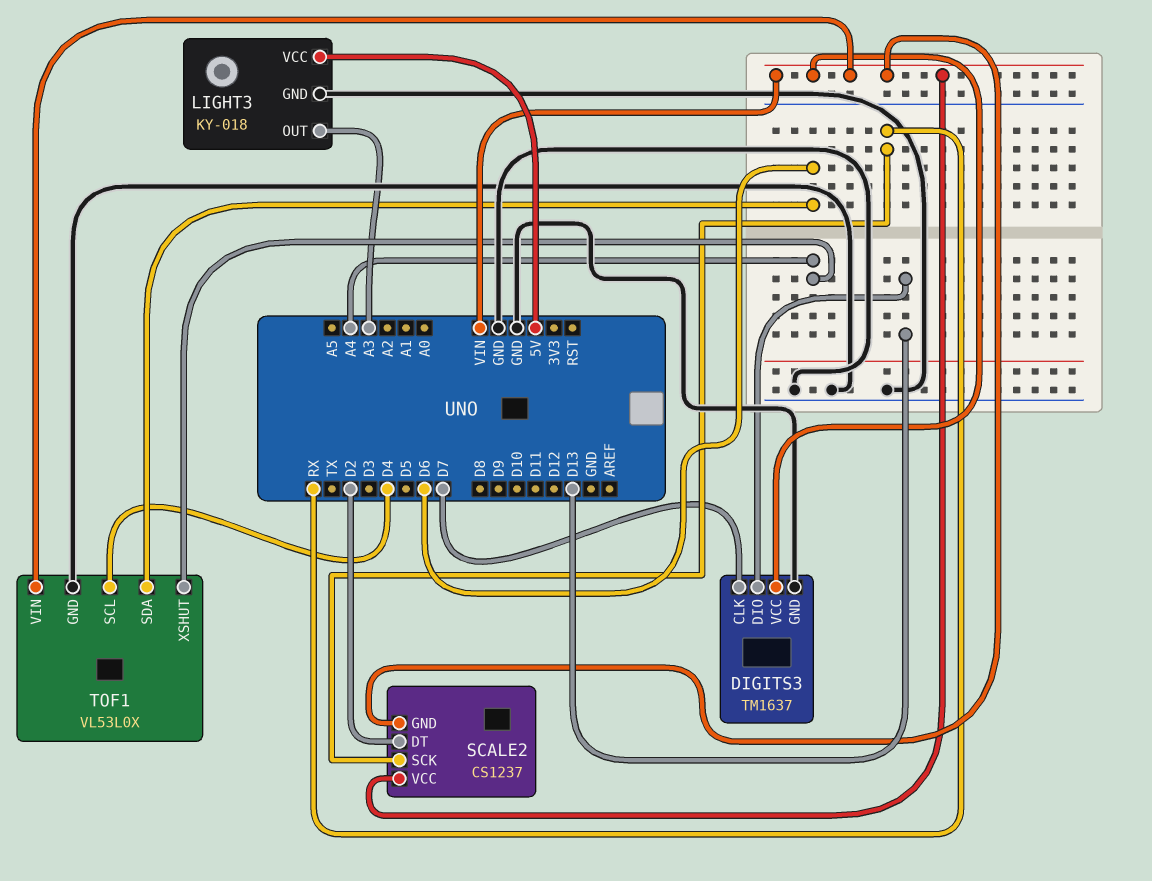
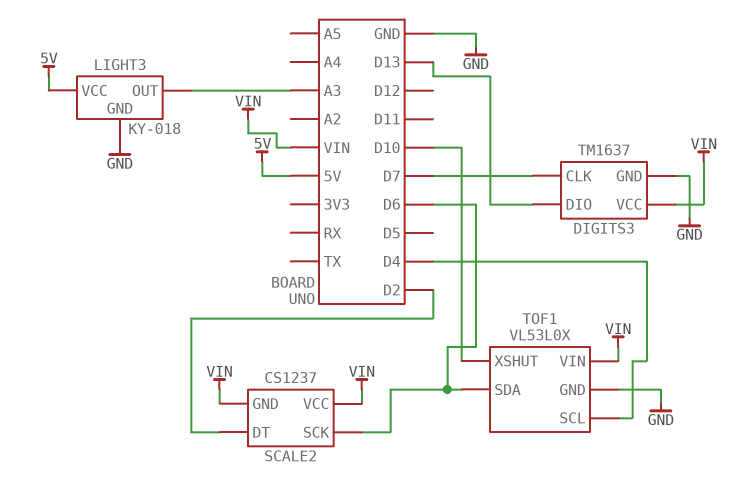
SCALE2 pin SCK: RX -> D6
TOF1 pin XSHUT: A4 -> D10

